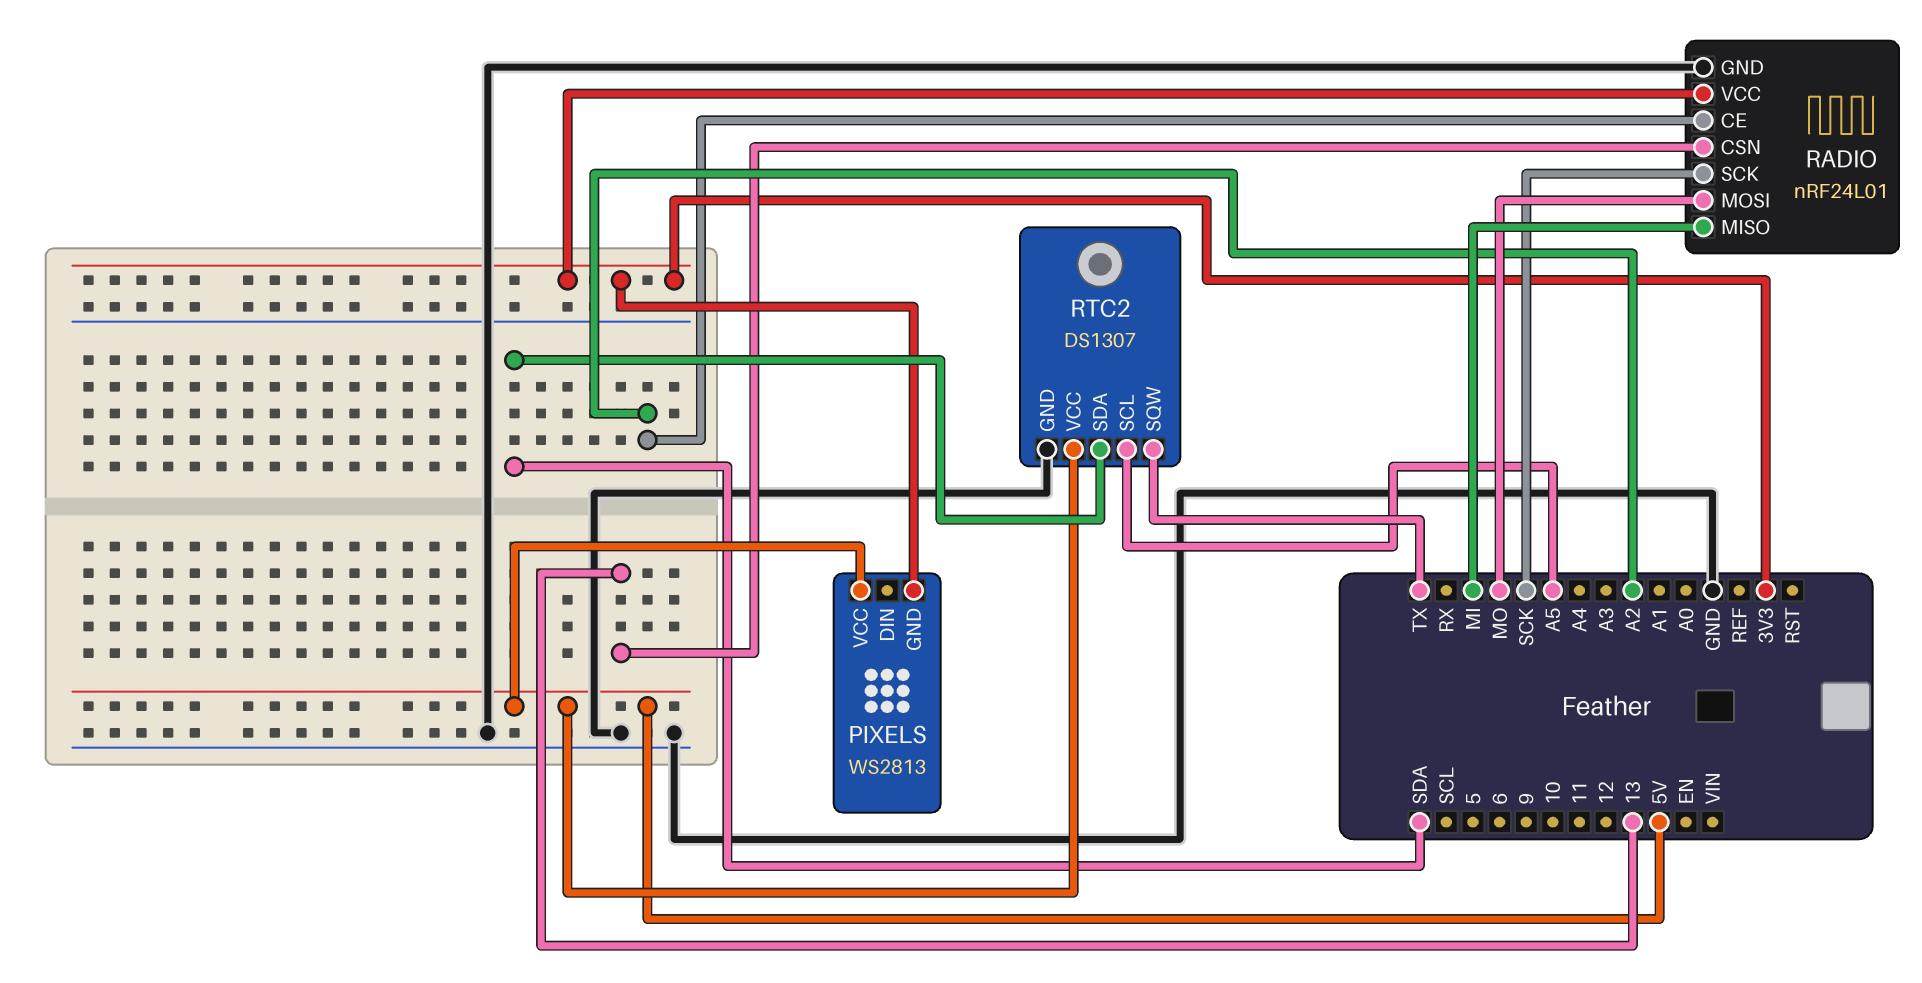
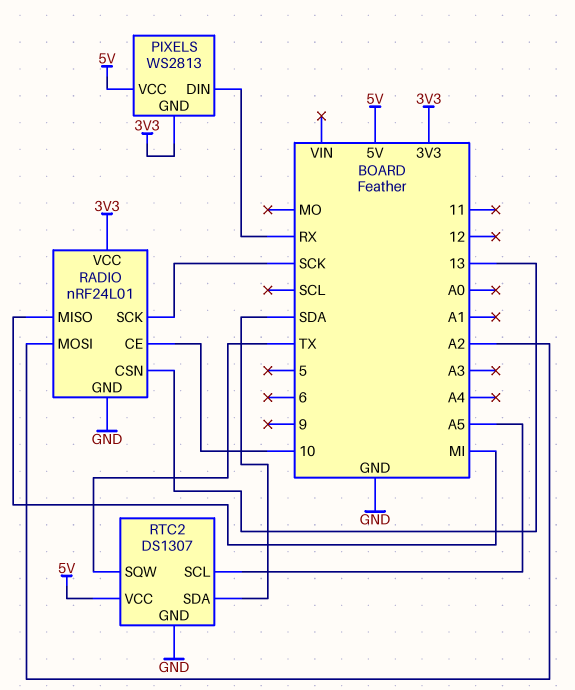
PIXELS pin DIN: none -> RX
RADIO pin CE: A2 -> 10
RADIO pin MOSI: MO -> A2

